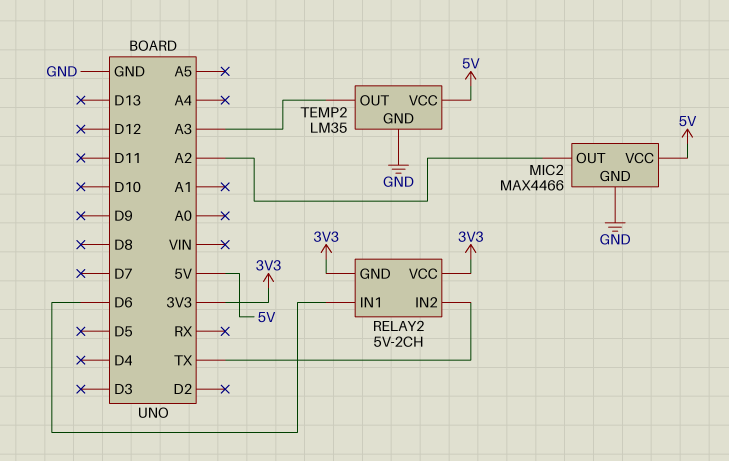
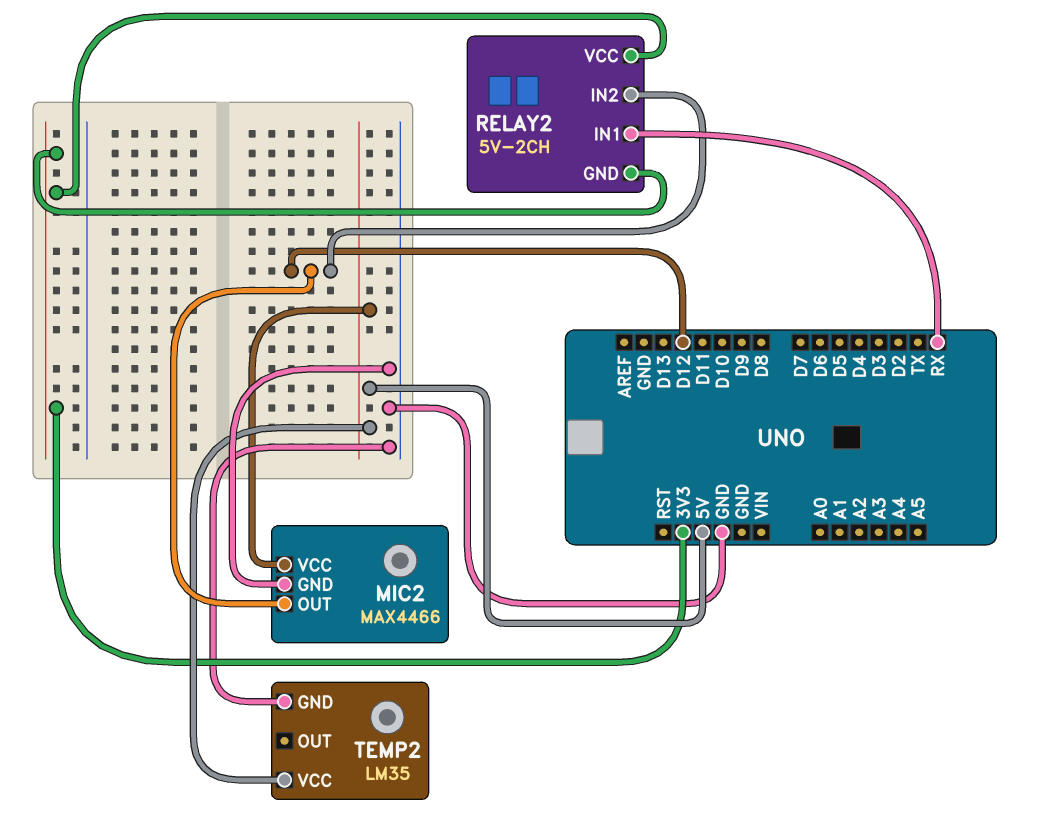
MIC2 pin OUT: A2 -> D12
RELAY2 pin IN1: D6 -> RX
RELAY2 pin IN2: TX -> D12
TEMP2 pin OUT: A3 -> none

